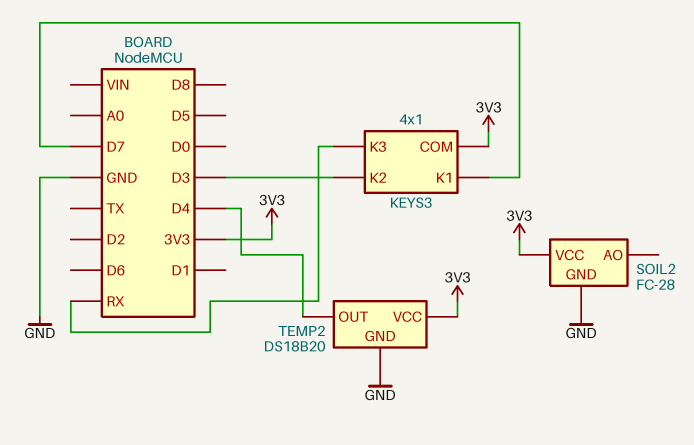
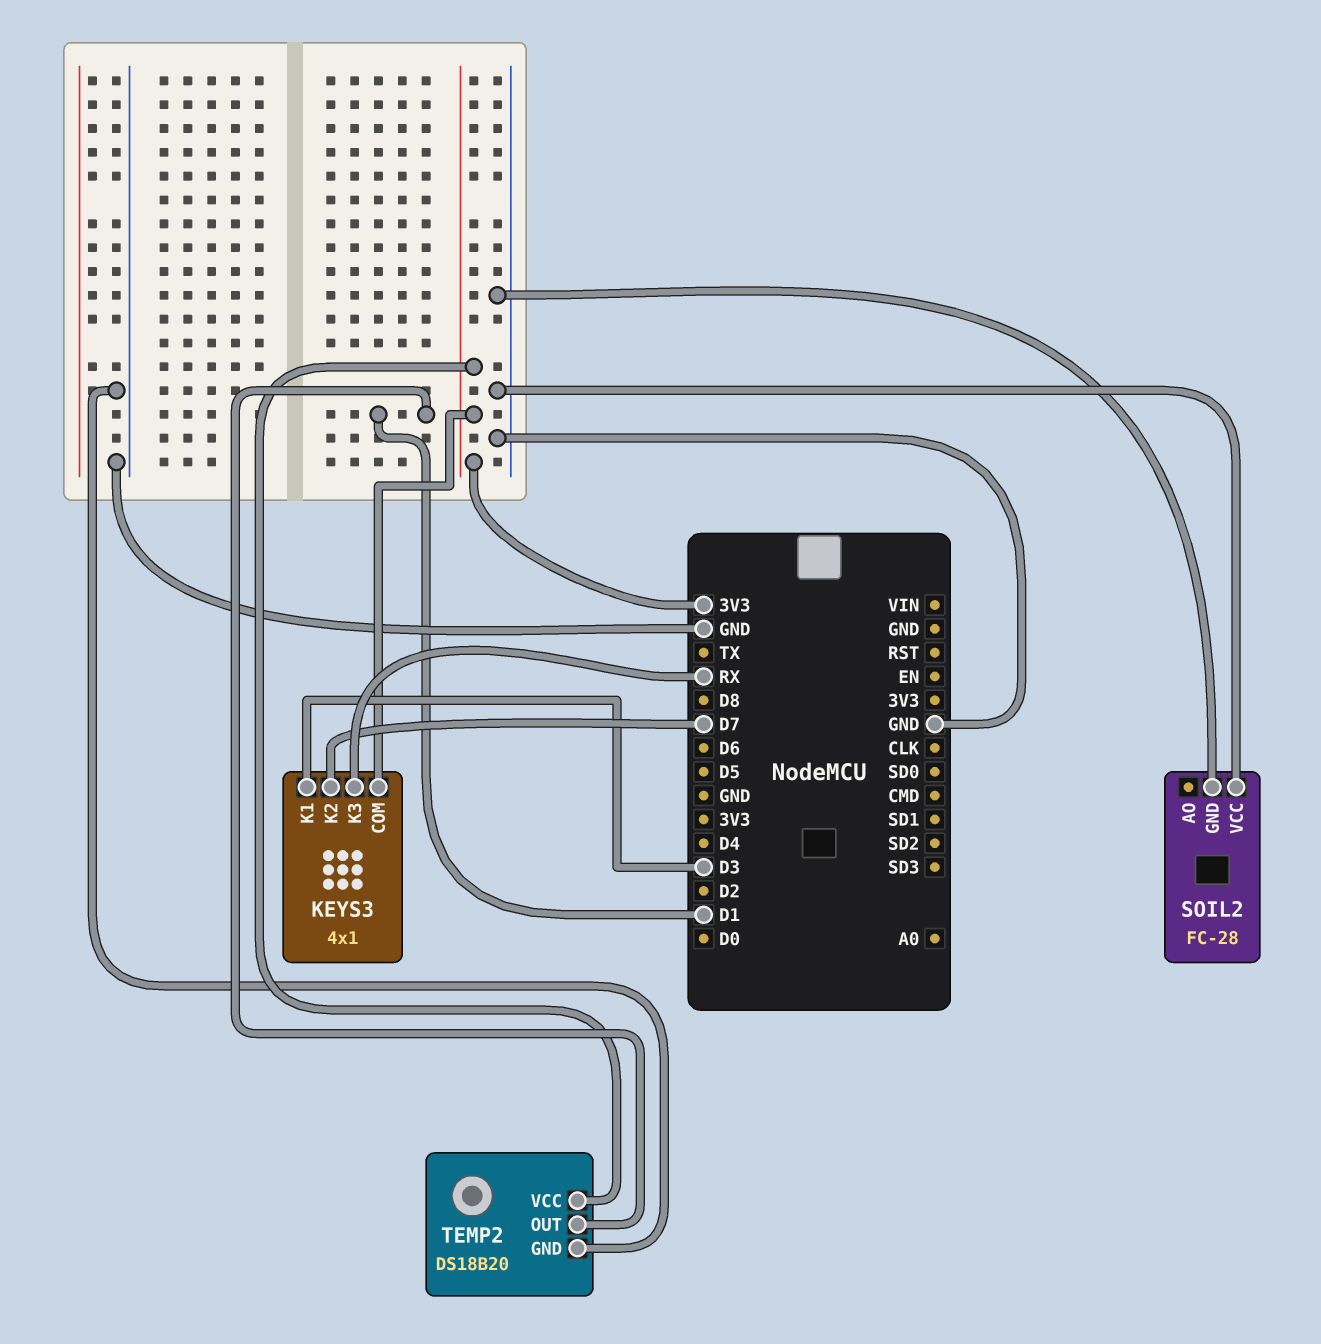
KEYS3 pin K1: D7 -> D3
KEYS3 pin K2: D3 -> D7
SOIL2 pin VCC: 3V3 -> GND
TEMP2 pin OUT: D4 -> D1

